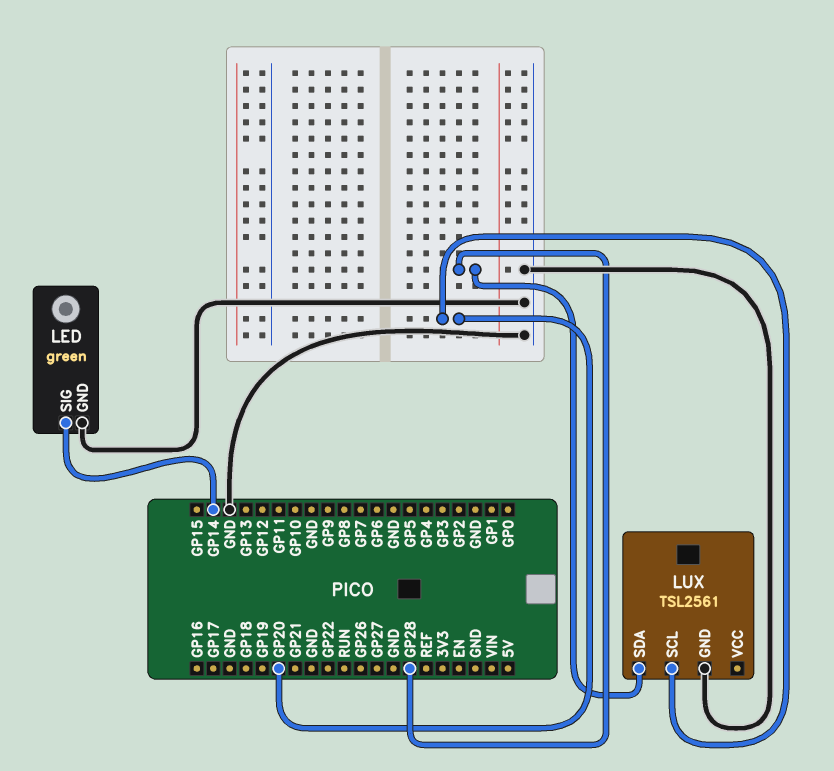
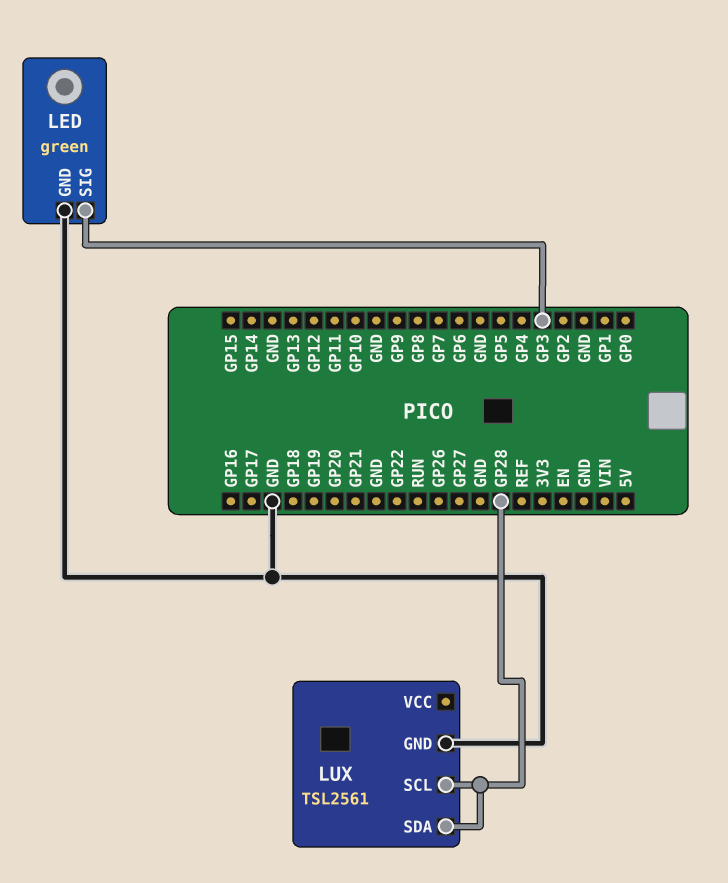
LED pin SIG: GP14 -> GP3
LUX pin SCL: GP20 -> GP28

